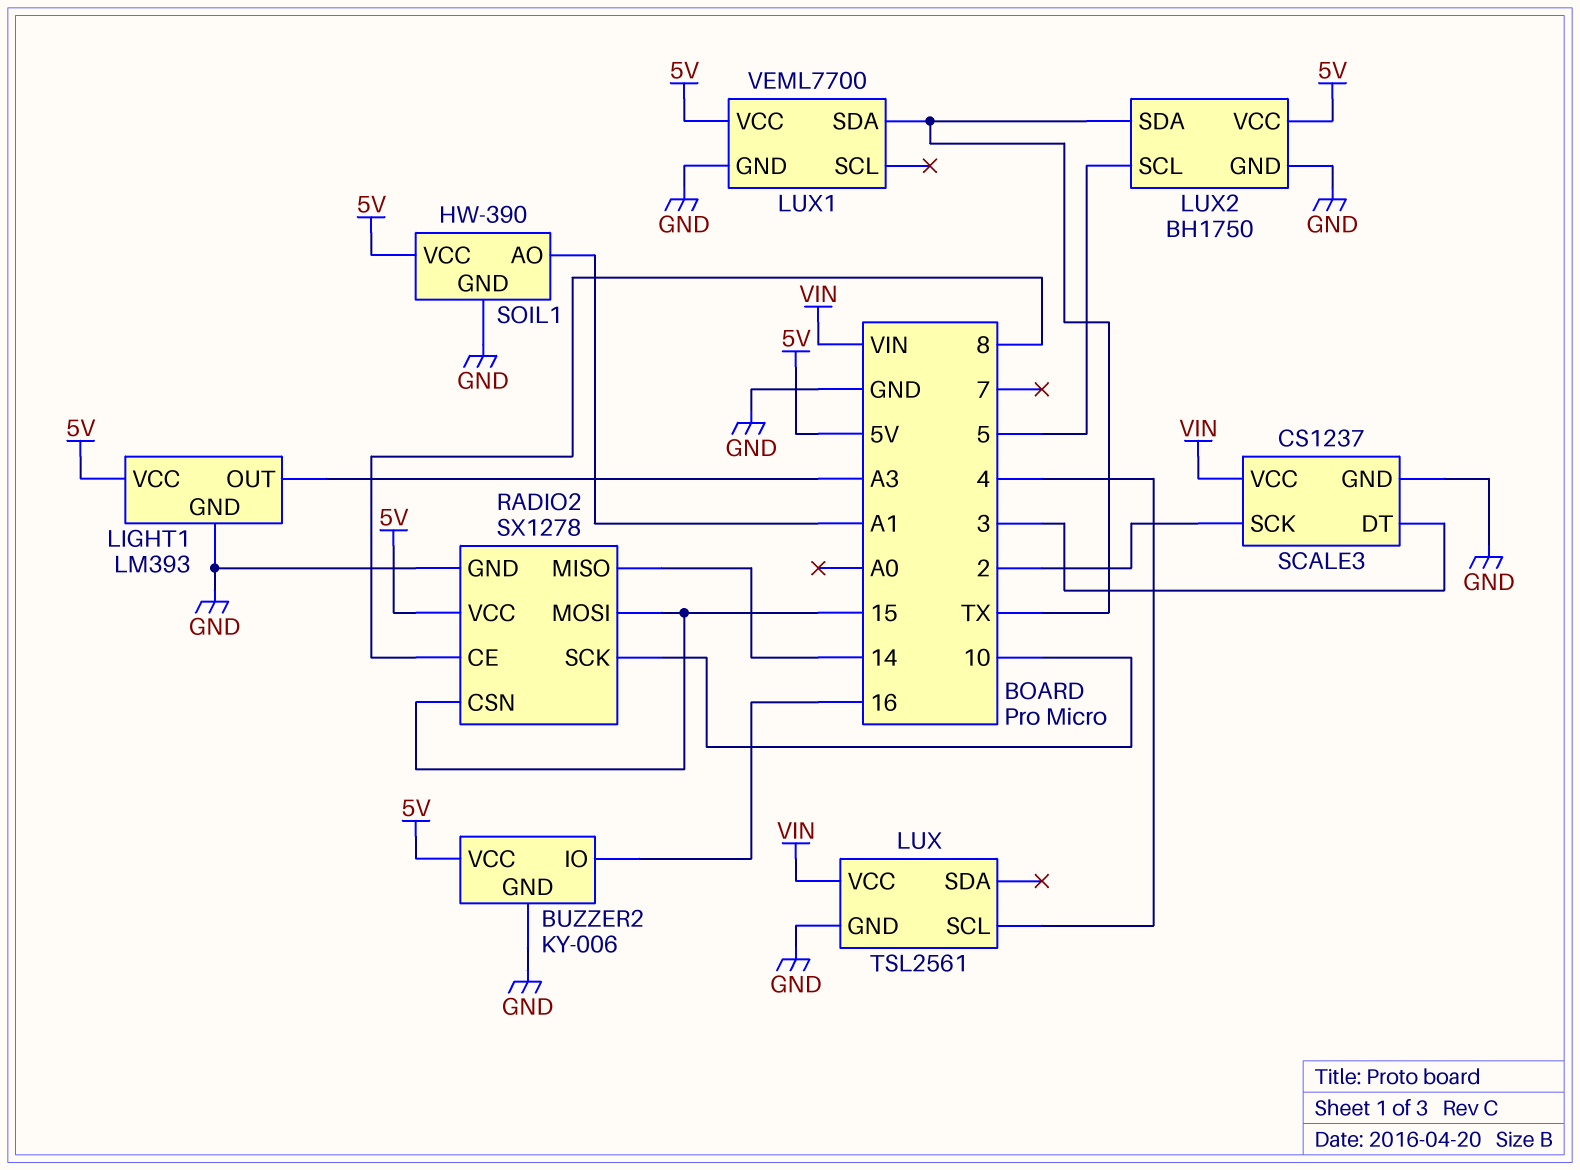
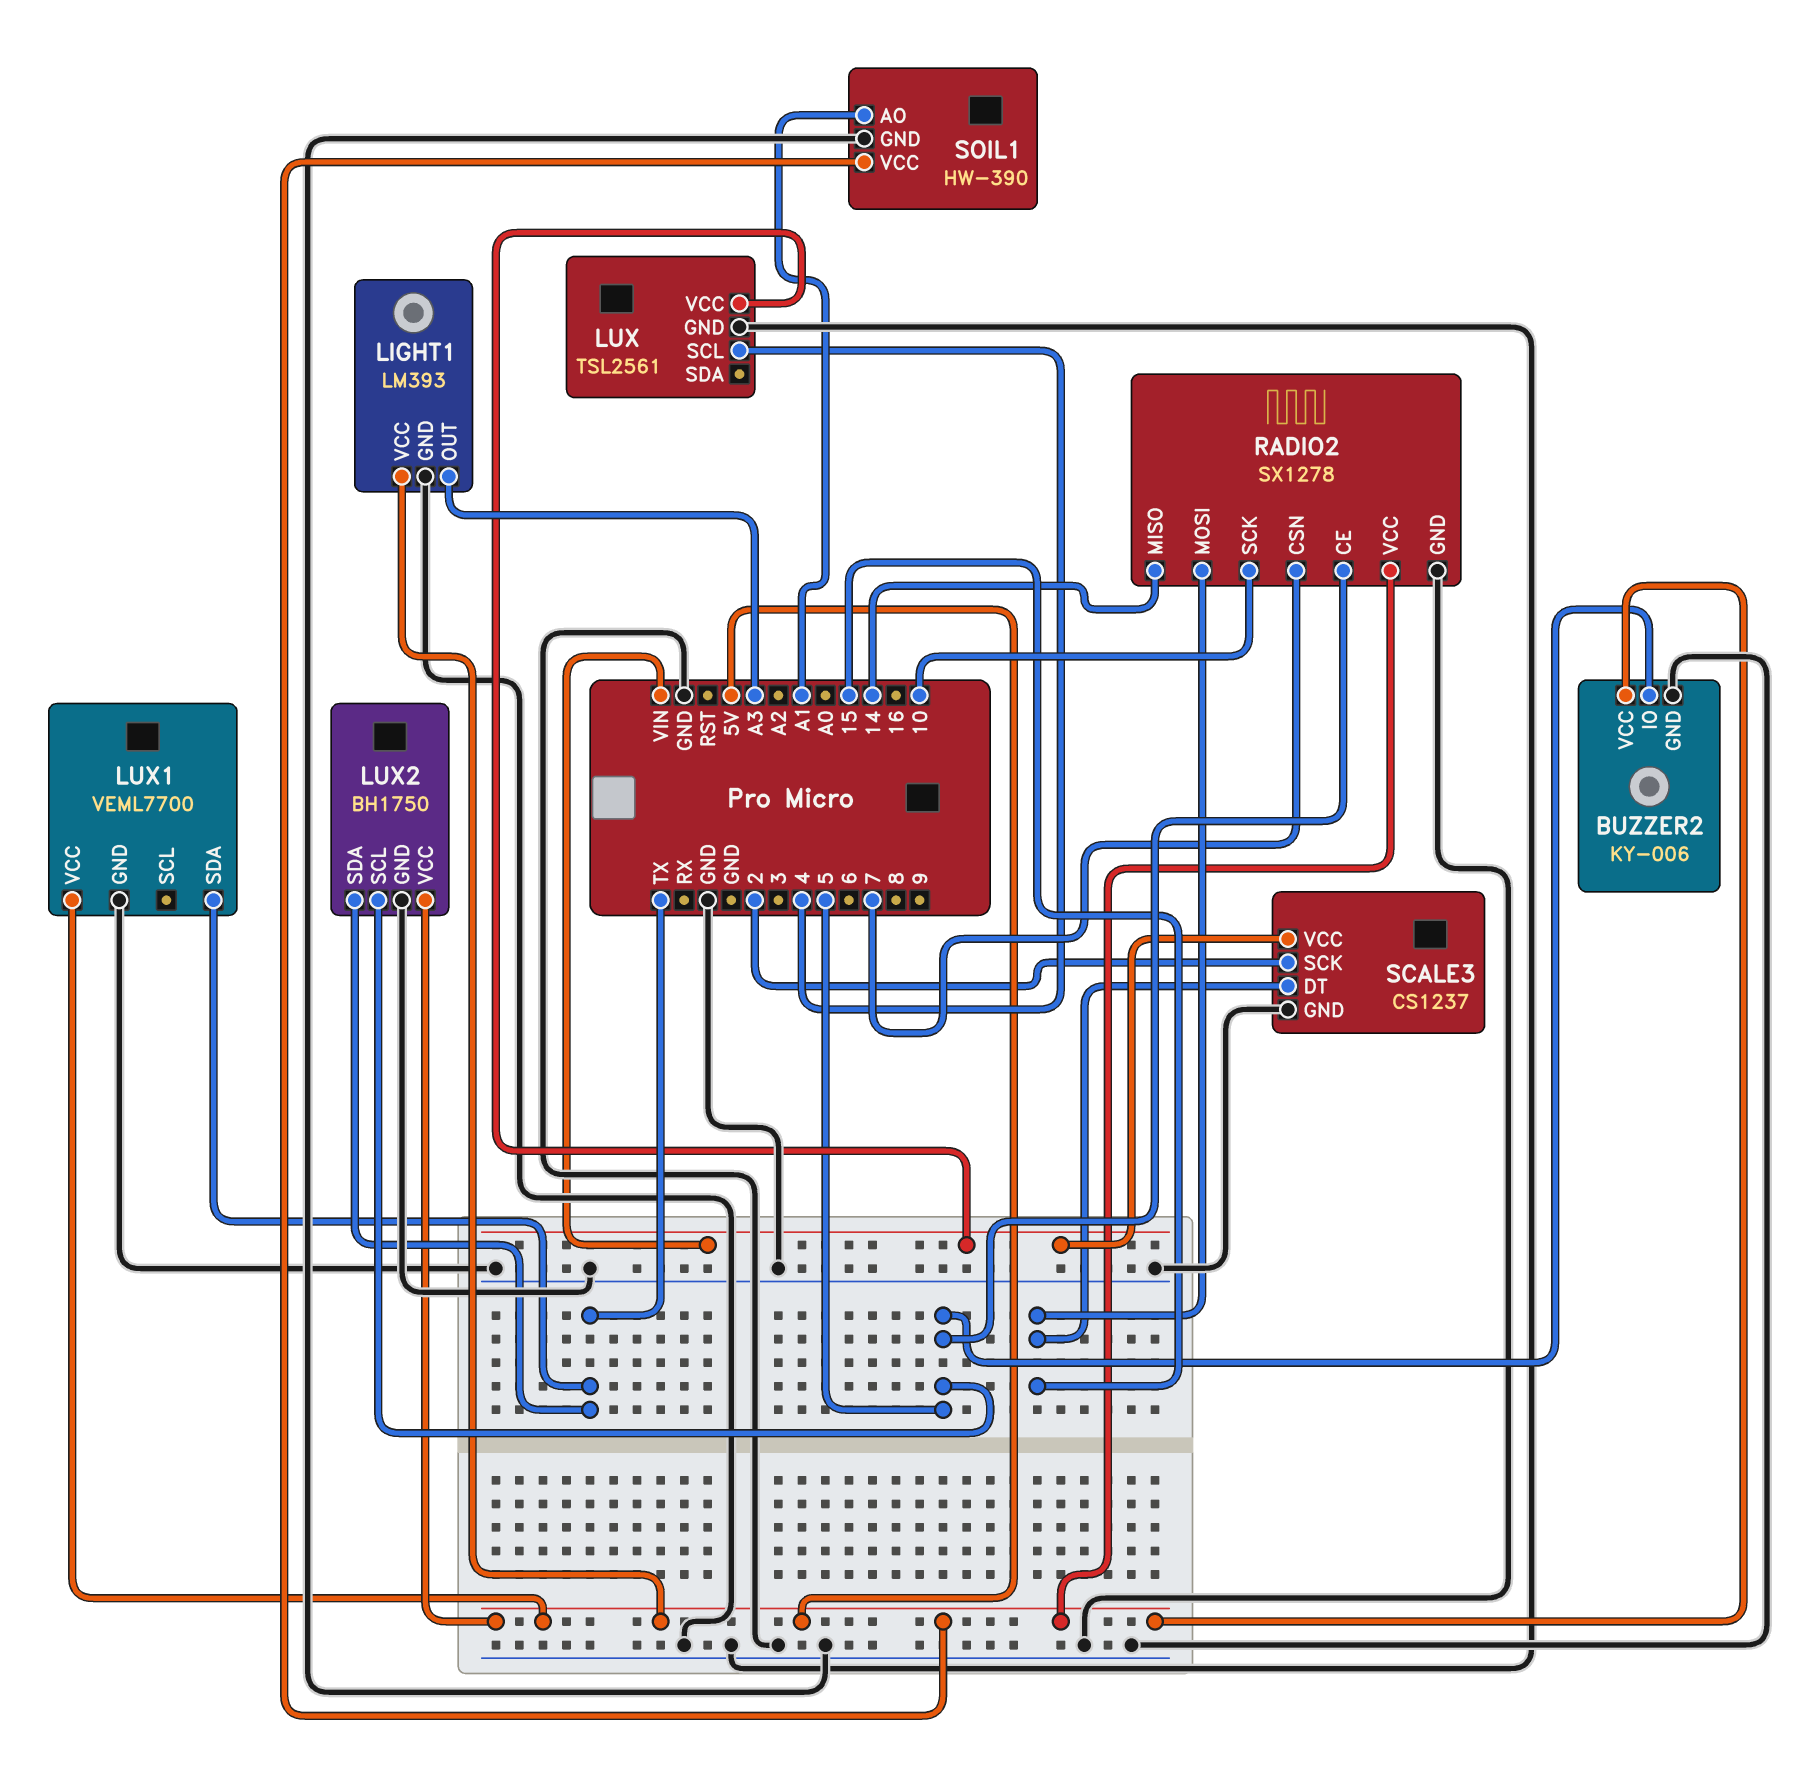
BUZZER2 pin IO: 16 -> 5
RADIO2 pin CE: 8 -> 5
RADIO2 pin CSN: 15 -> 7
SCALE3 pin DT: 3 -> 15

